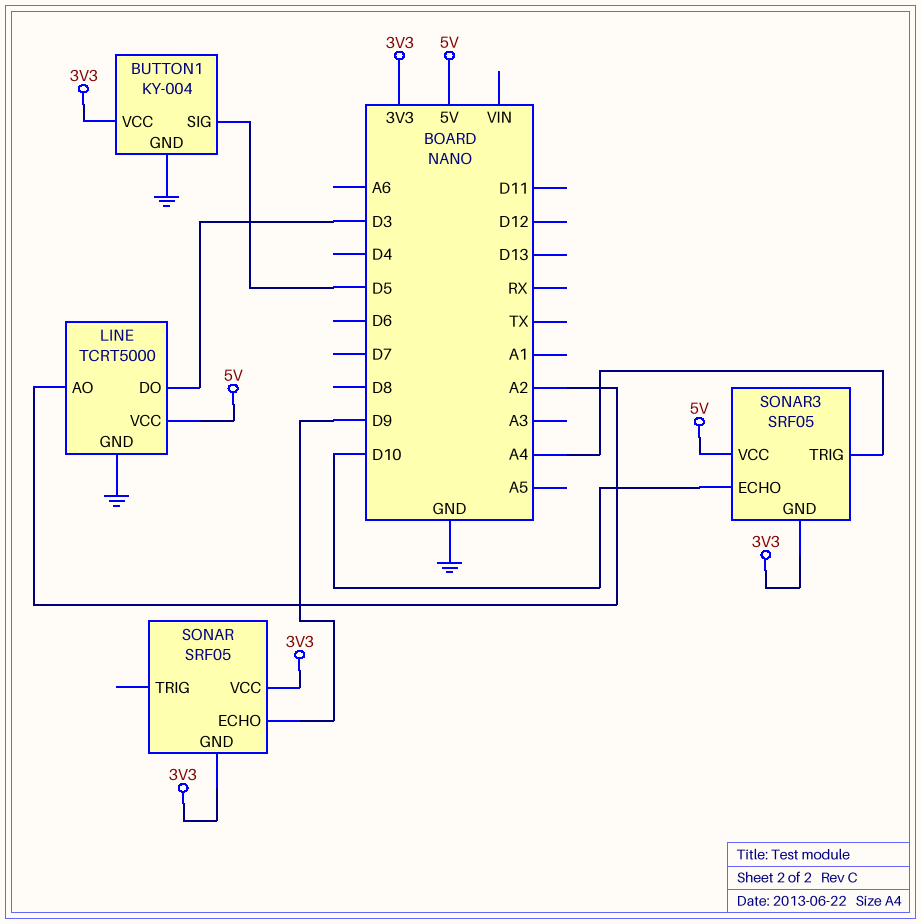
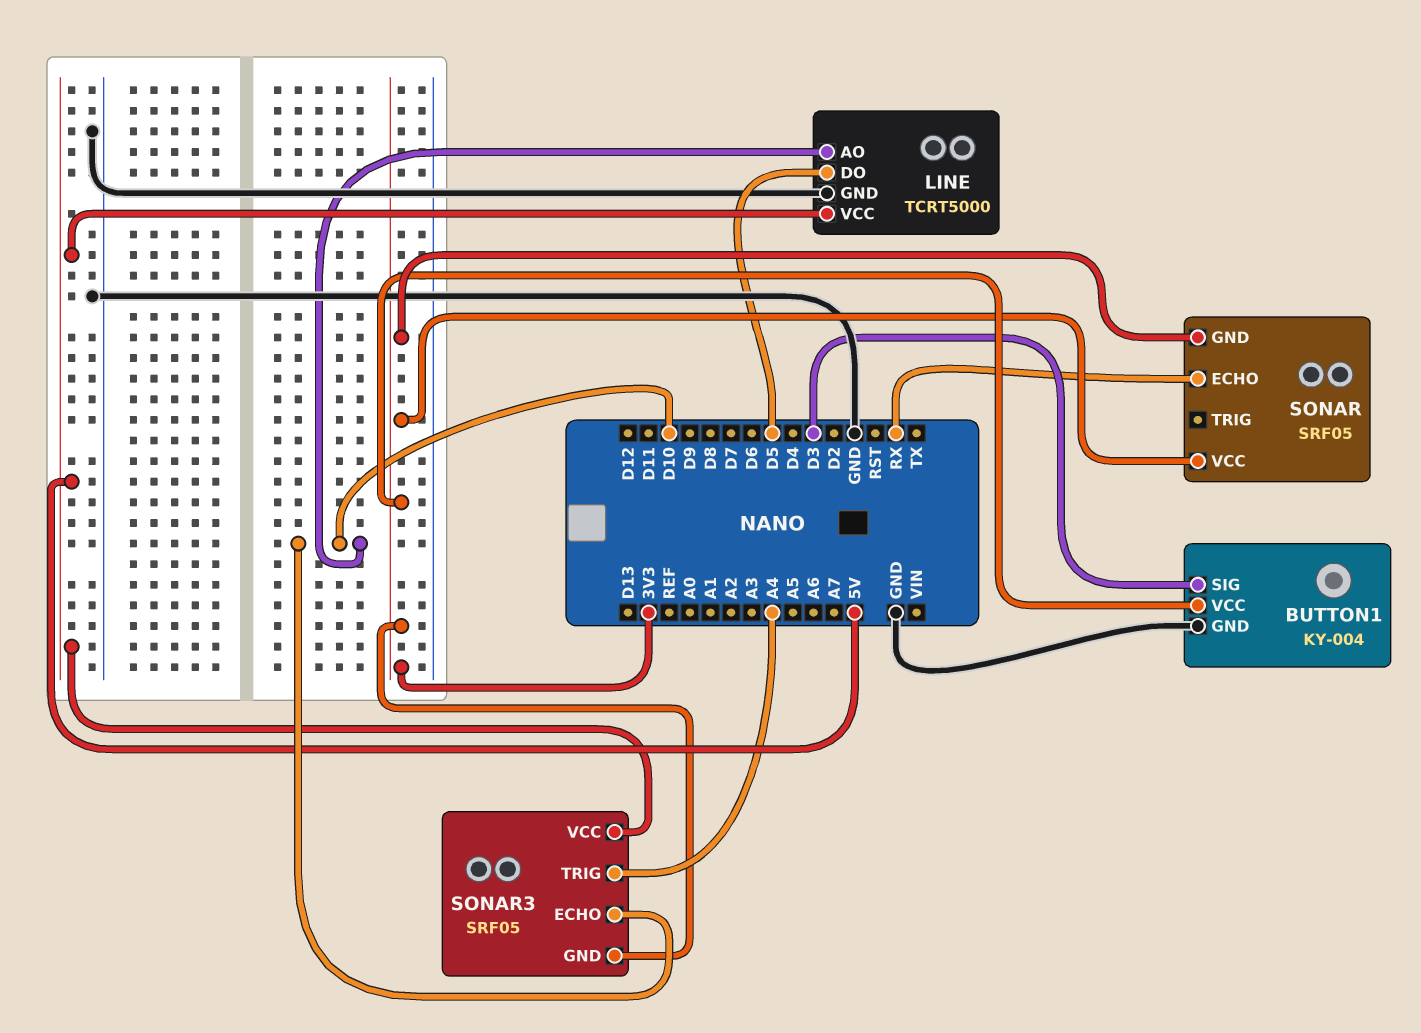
BUTTON1 pin SIG: D5 -> D3
LINE pin AO: A2 -> D10
LINE pin DO: D3 -> D5
SONAR pin ECHO: D9 -> RX

